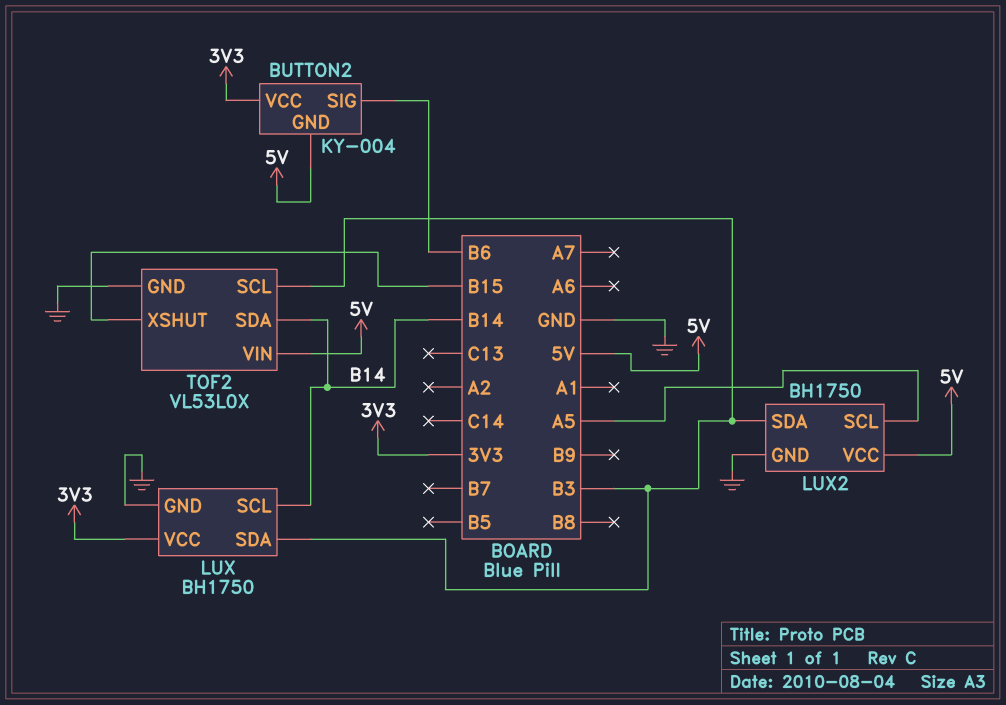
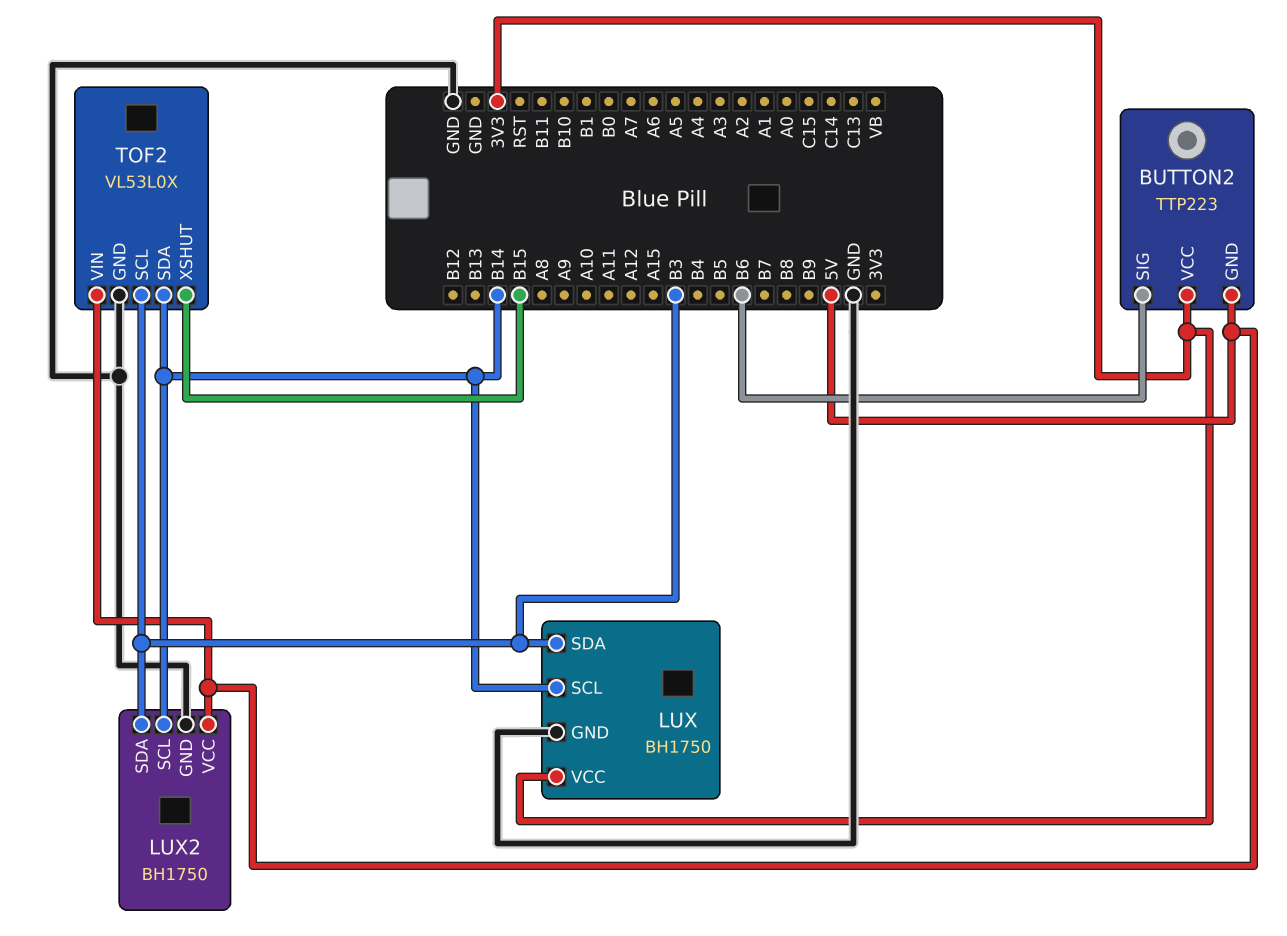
BUTTON2: KY-004 -> TTP223
LUX2 pin SCL: A5 -> B14

